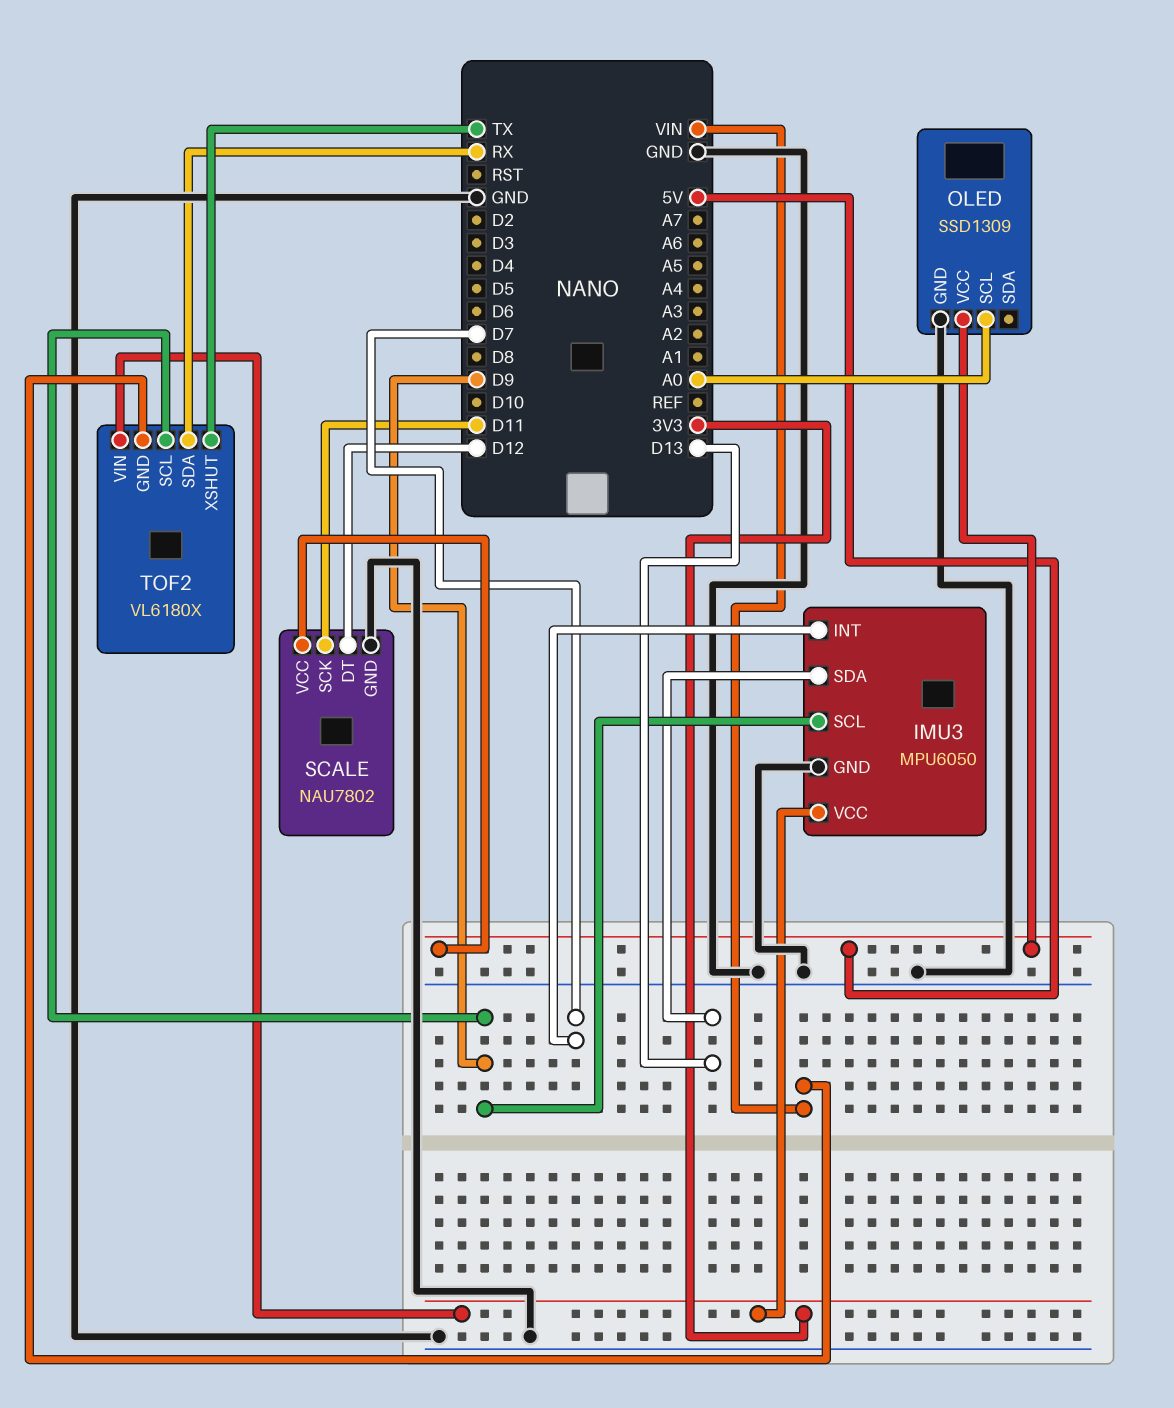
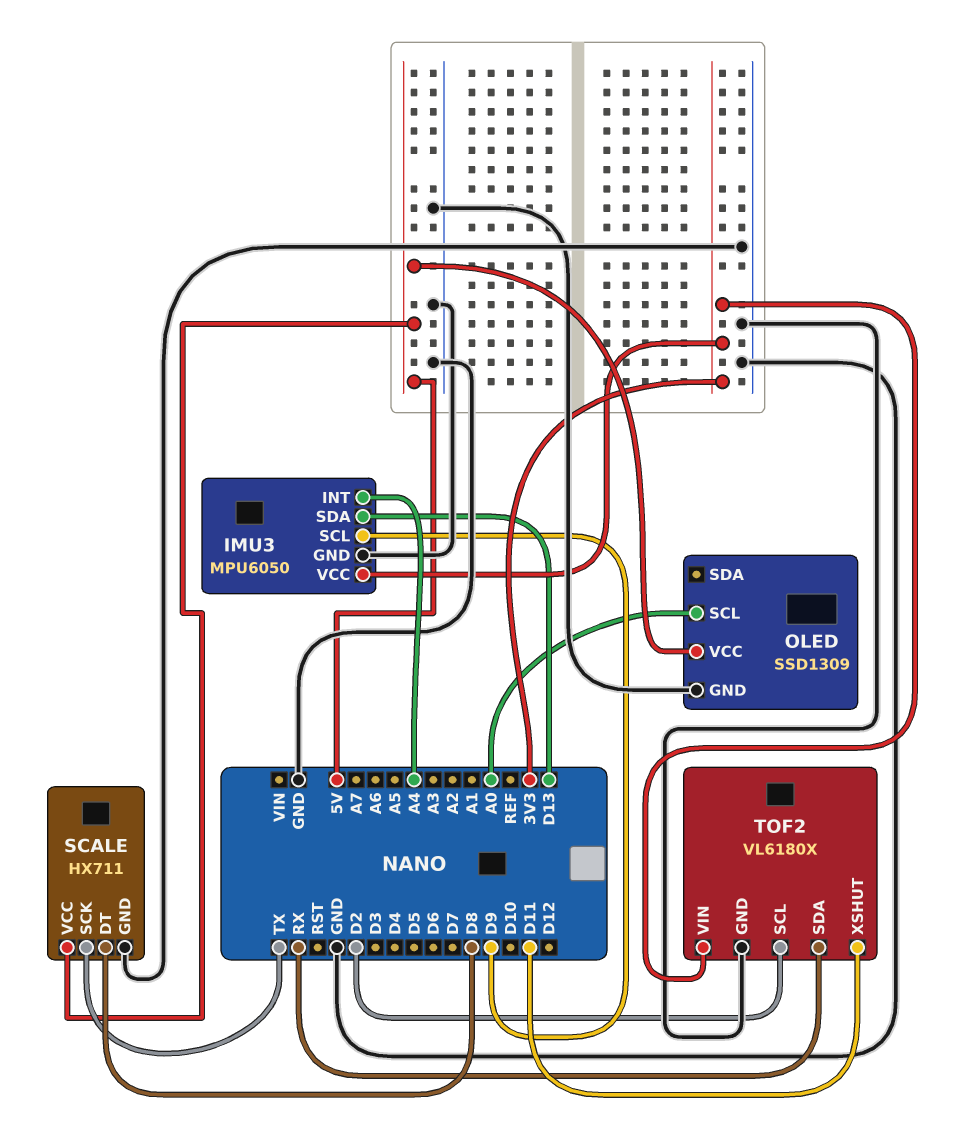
IMU3 pin INT: D7 -> A4
SCALE: NAU7802 -> HX711
SCALE pin DT: D12 -> D8
SCALE pin SCK: D11 -> TX
TOF2 pin GND: VIN -> GND
TOF2 pin SCL: D9 -> D2
TOF2 pin XSHUT: TX -> D11

